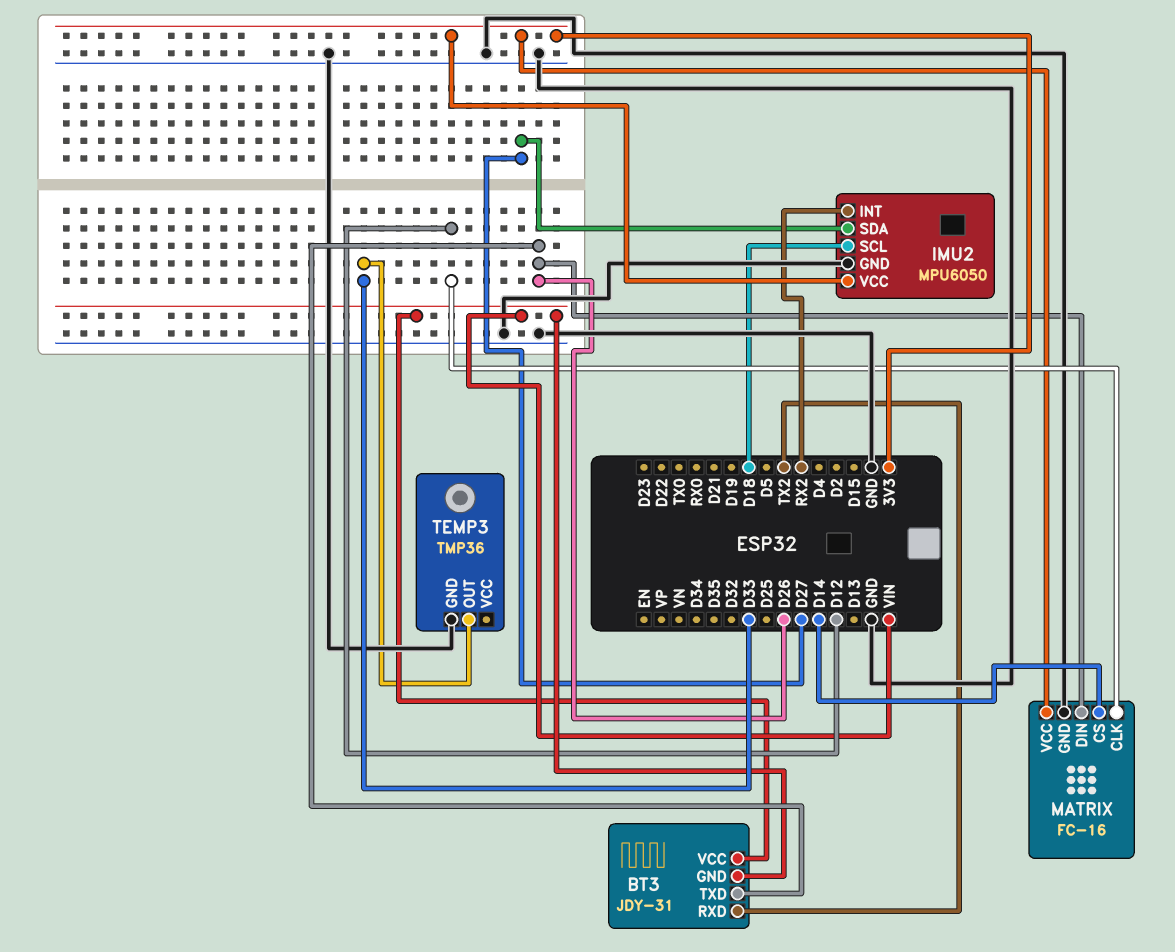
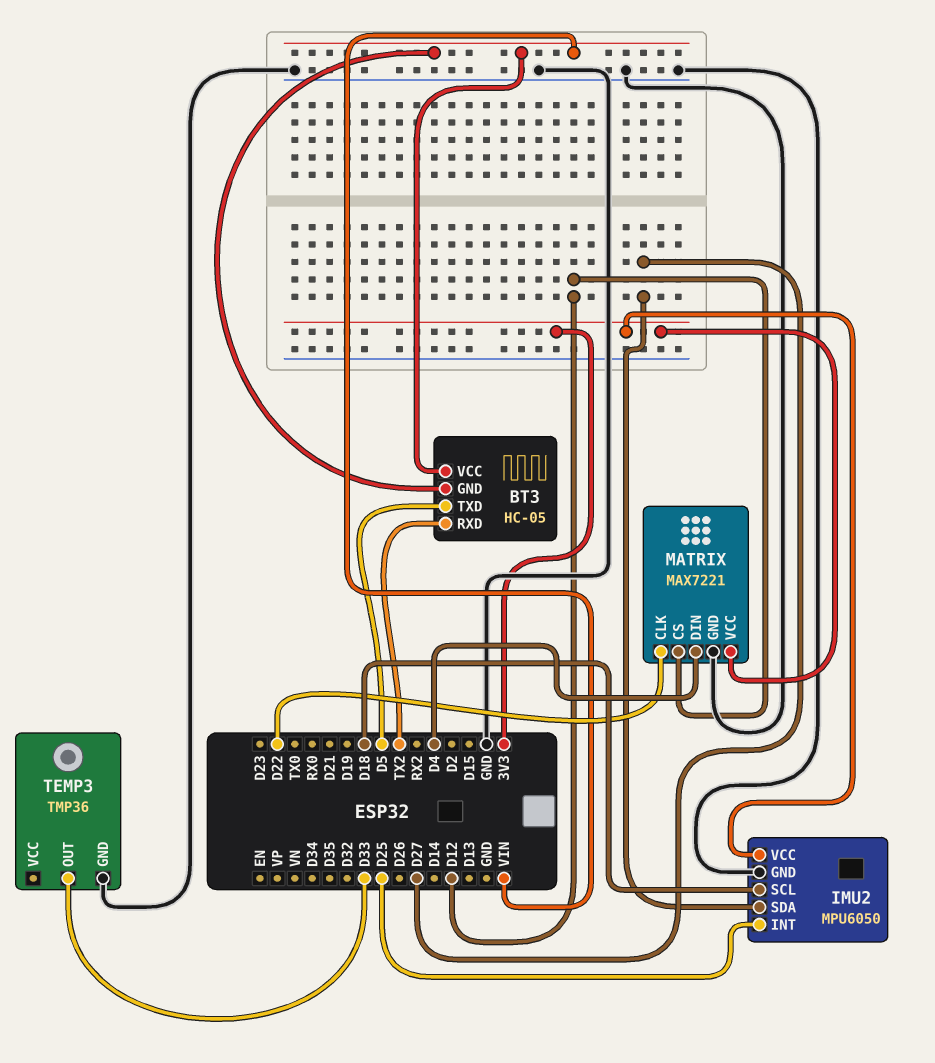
BT3: JDY-31 -> HC-05
BT3 pin TXD: D26 -> D5
IMU2 pin INT: RX2 -> D25
MATRIX: FC-16 -> MAX7221
MATRIX pin CLK: D12 -> D22
MATRIX pin CS: D14 -> D12
MATRIX pin DIN: D26 -> D4

